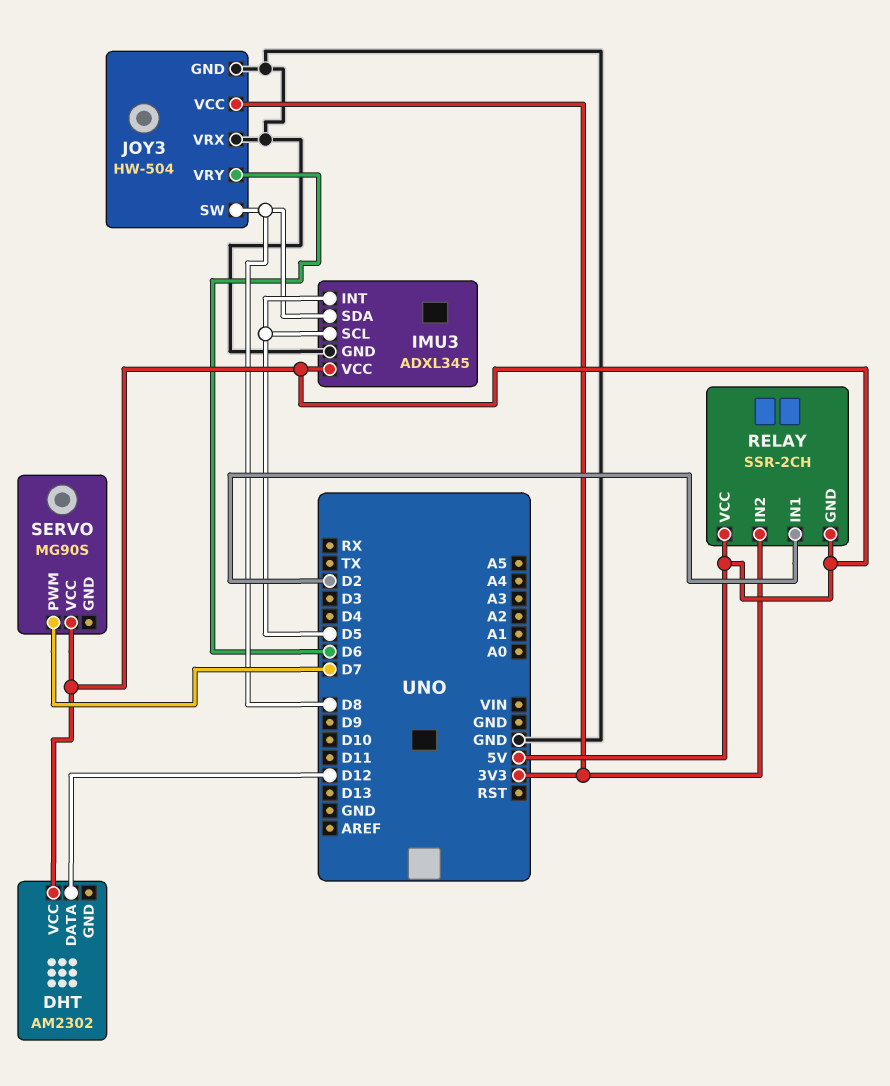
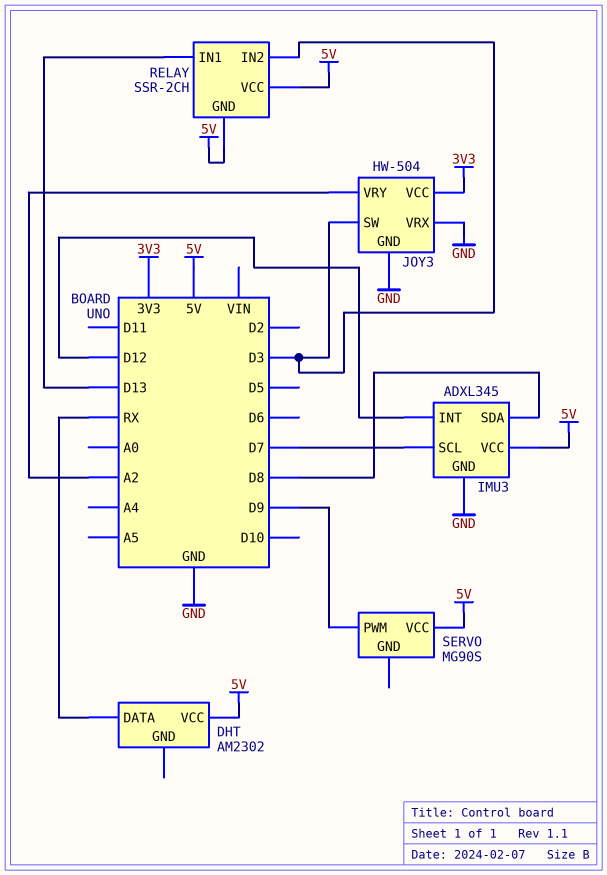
DHT pin DATA: D12 -> RX
IMU3 pin INT: D5 -> D12
IMU3 pin SCL: D5 -> D7
JOY3 pin SW: D8 -> D3
JOY3 pin VRY: D6 -> A2
RELAY pin IN1: D2 -> D13
RELAY pin IN2: 3V3 -> D3
SERVO pin PWM: D7 -> D9

